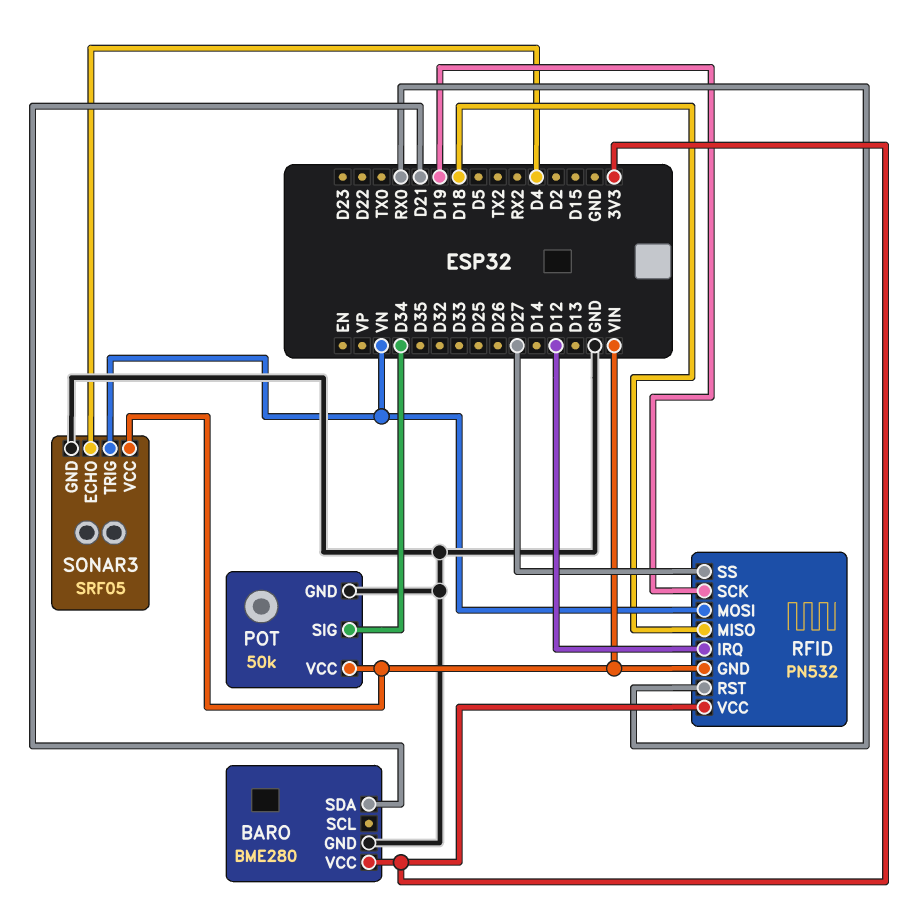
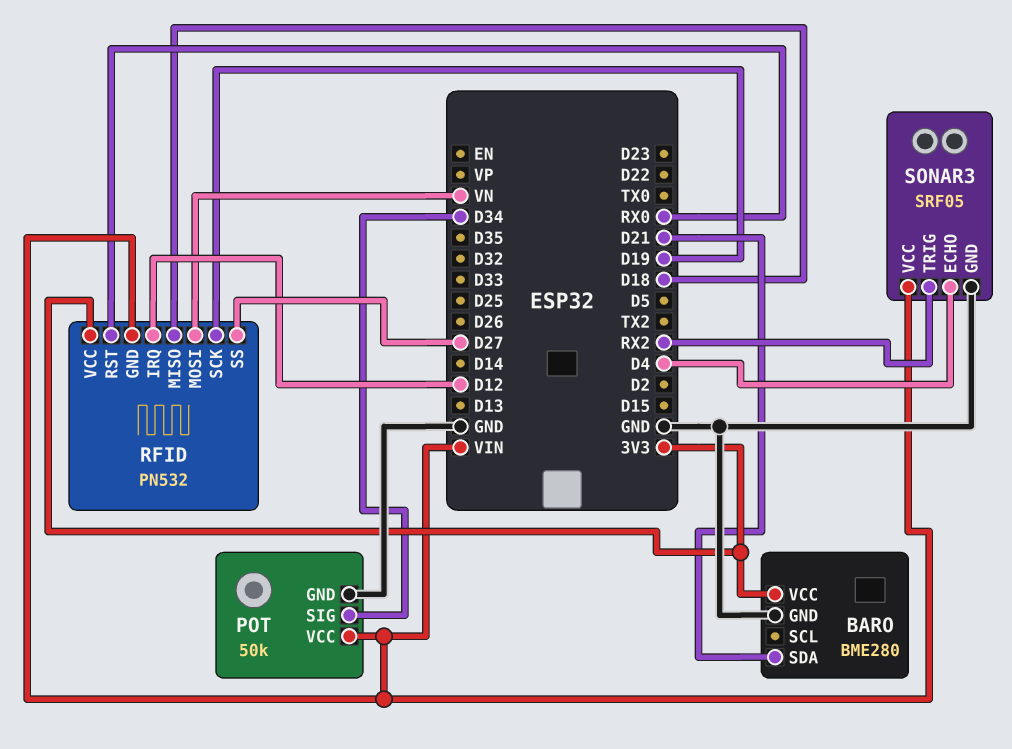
SONAR3 pin TRIG: VN -> RX2

